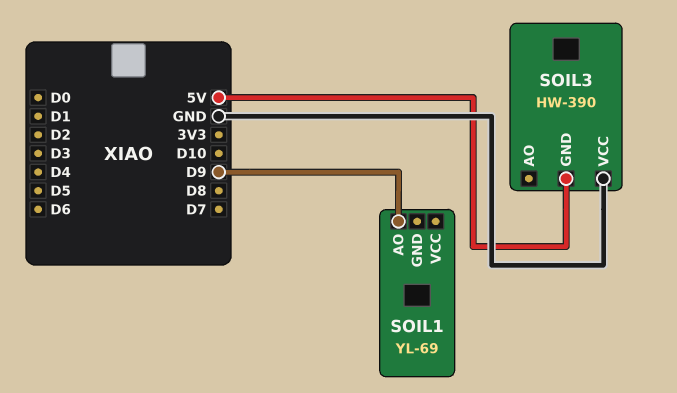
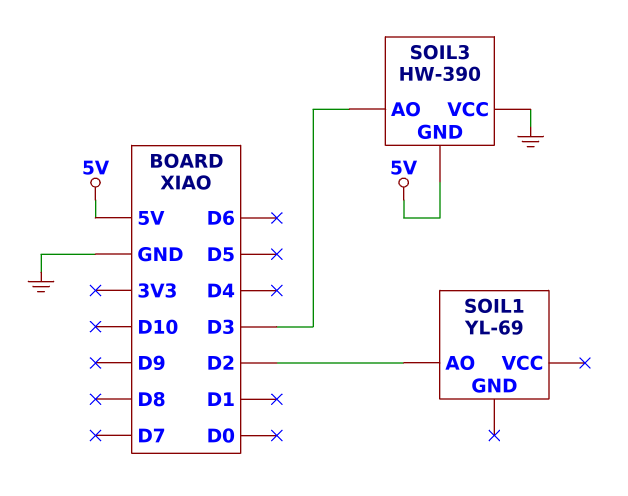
SOIL1 pin AO: D9 -> D2
SOIL3 pin AO: none -> D3

